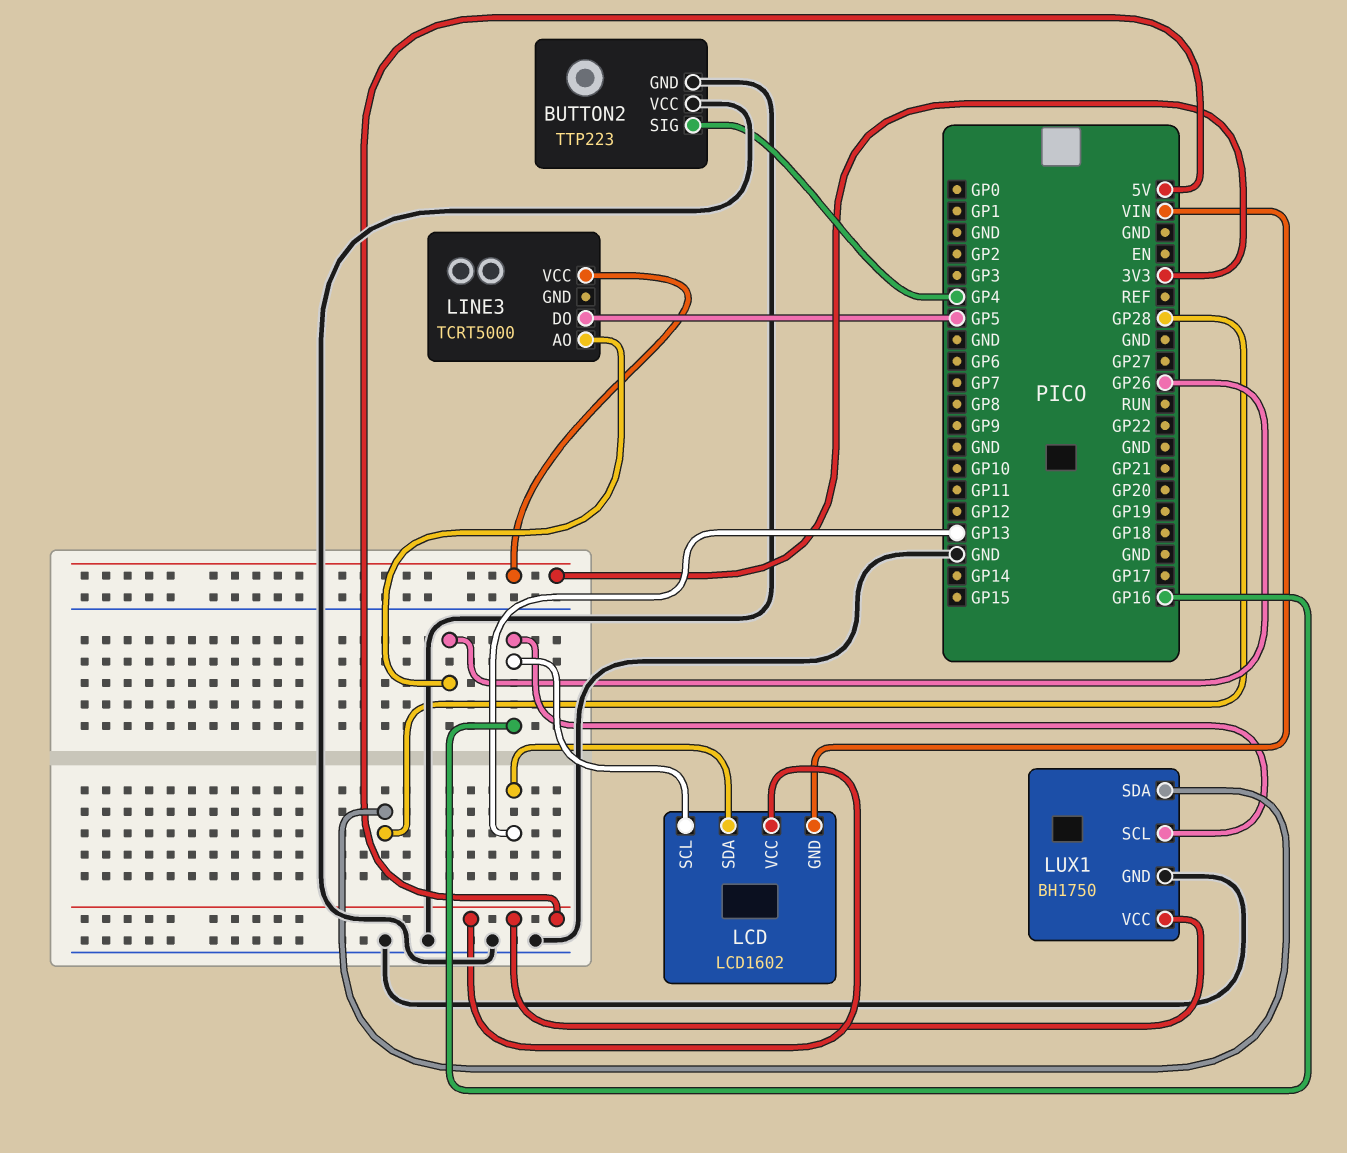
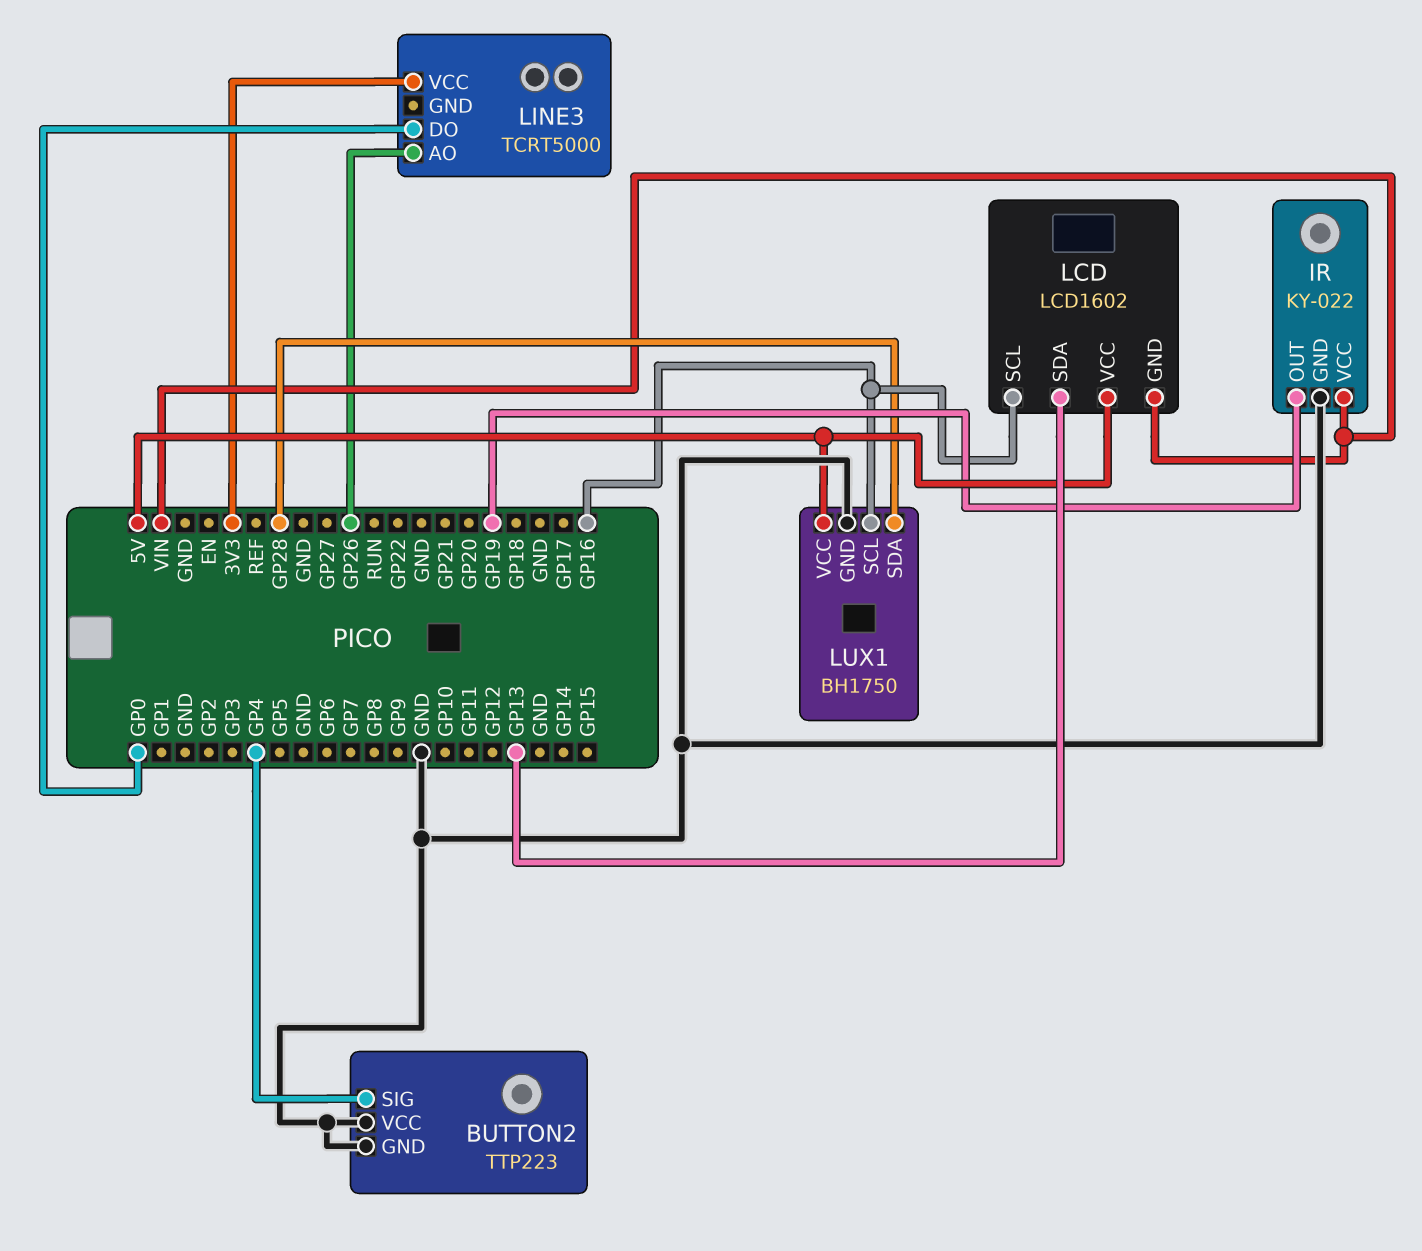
IR: none -> KY-022
IR pin GND: none -> GND
IR pin OUT: none -> GP19
IR pin VCC: none -> VIN
LINE3 pin DO: GP5 -> GP0

